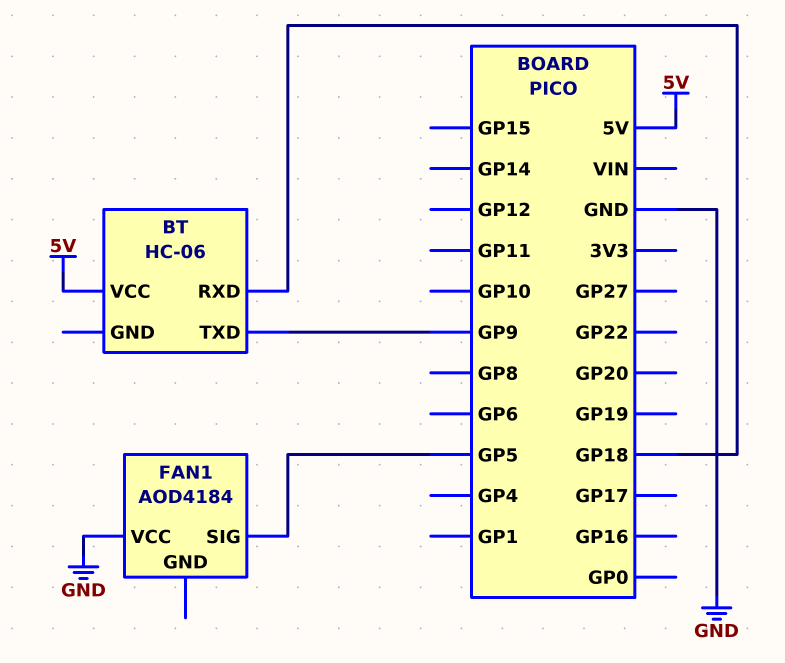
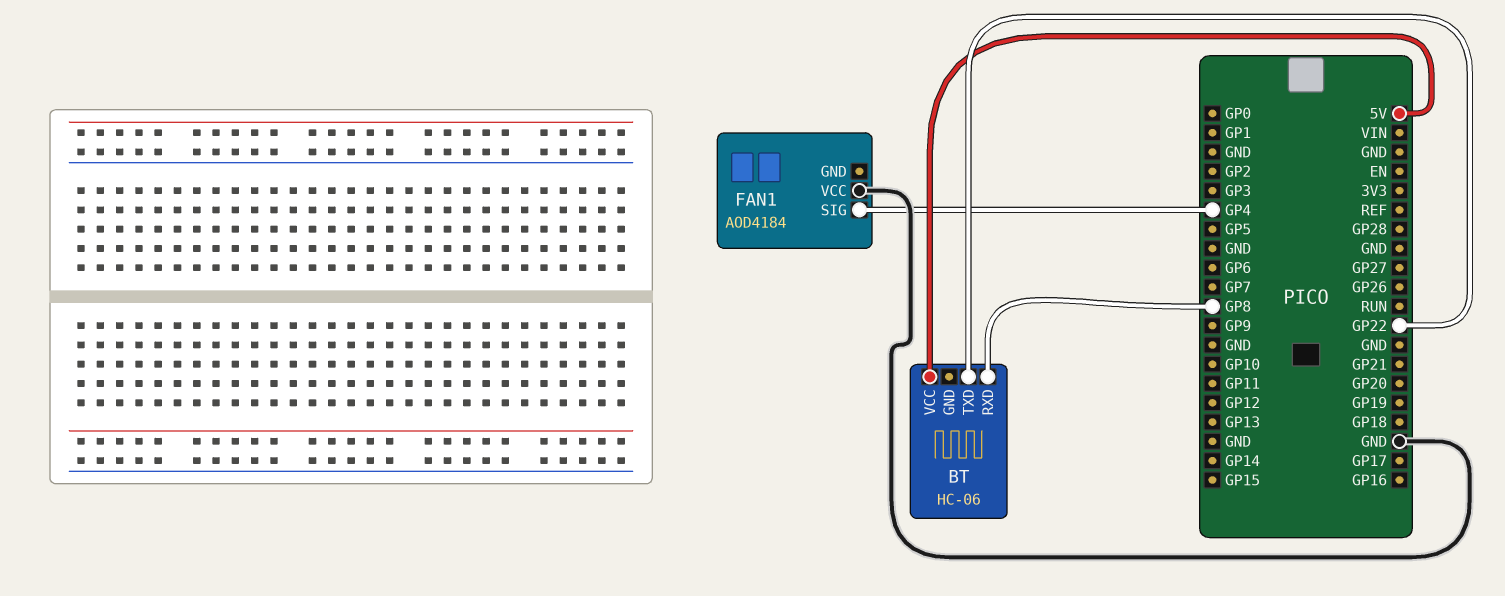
BT pin RXD: GP18 -> GP8
BT pin TXD: GP9 -> GP22
FAN1 pin SIG: GP5 -> GP4

